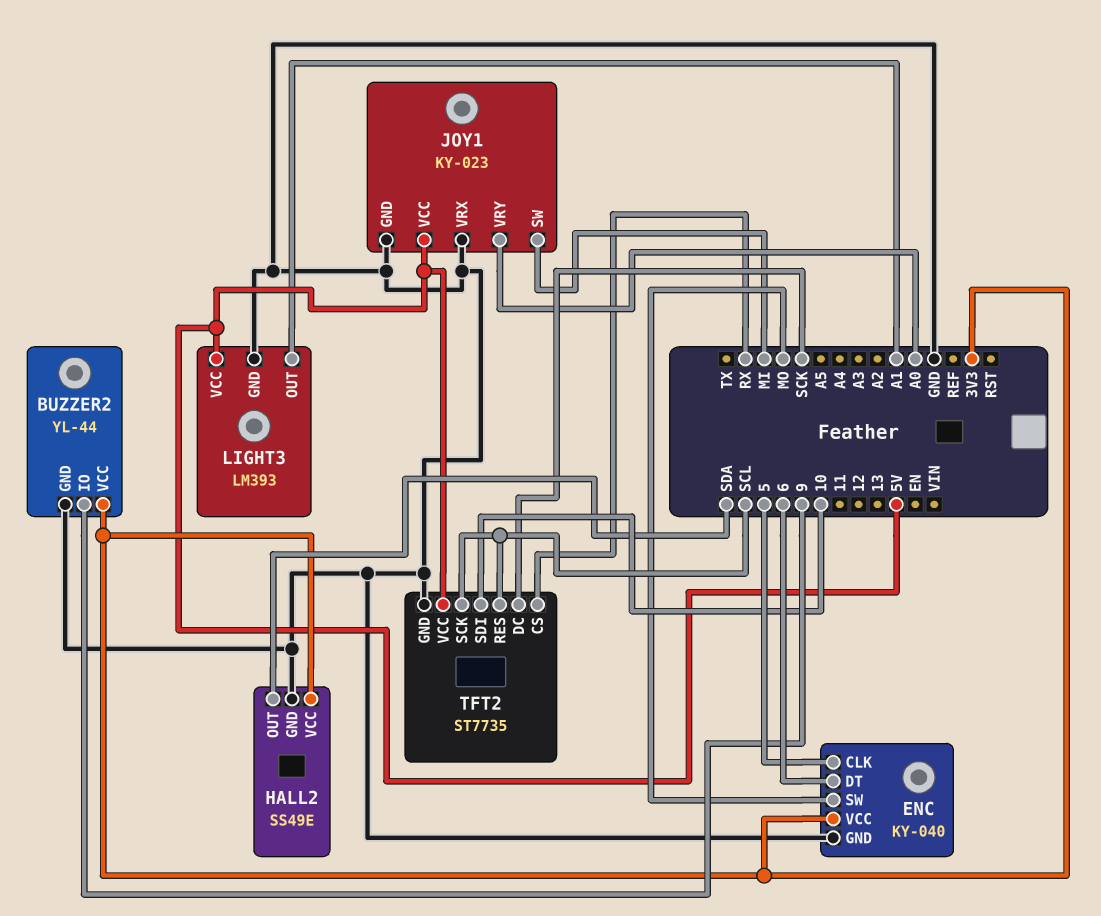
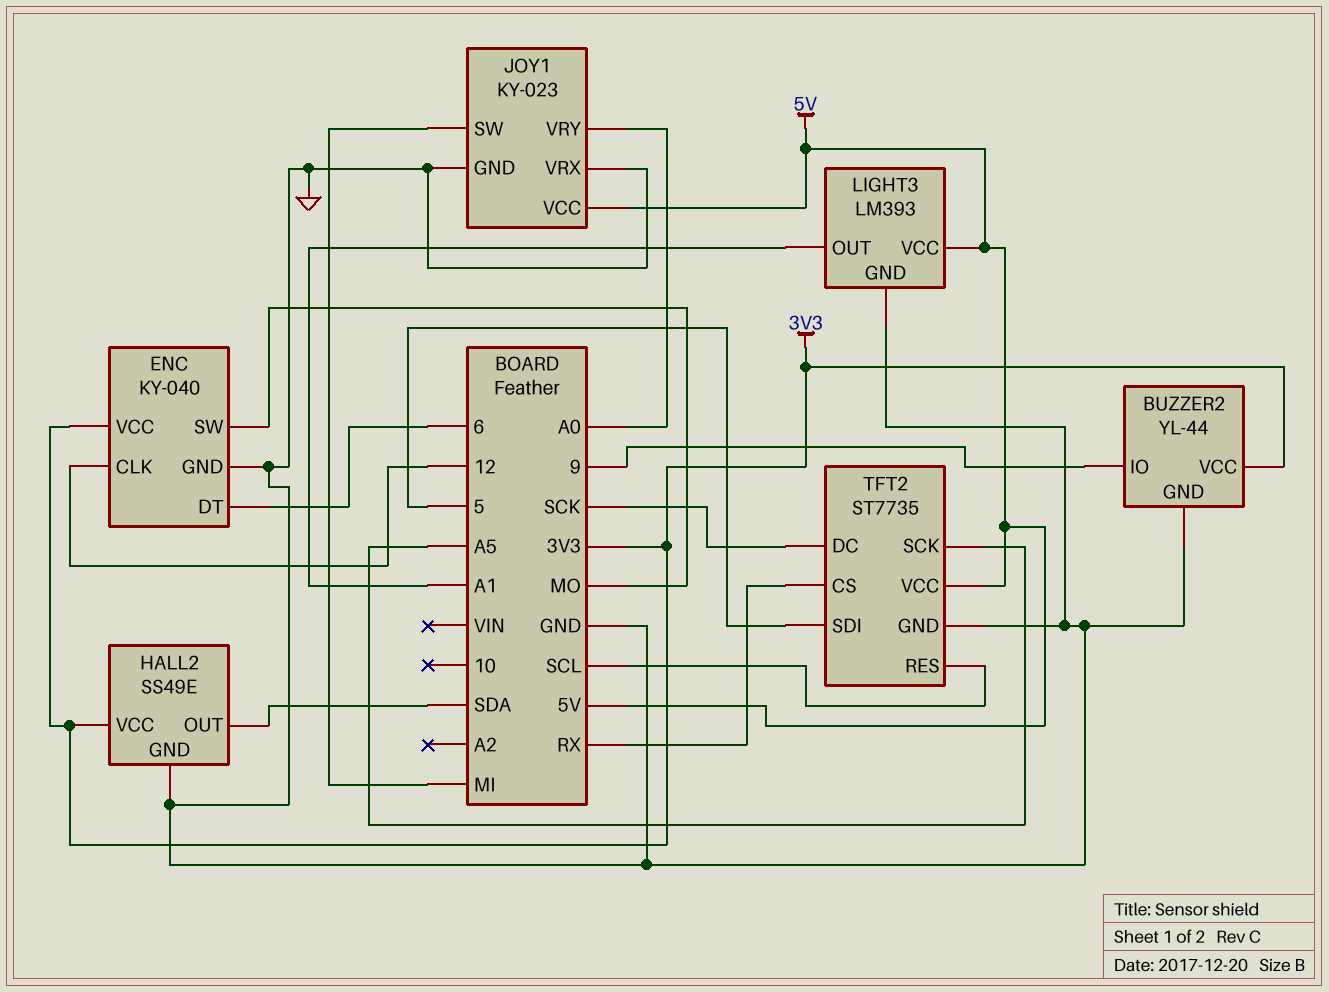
ENC pin CLK: 5 -> 12
TFT2 pin SCK: SCL -> A5
TFT2 pin SDI: 10 -> 5

